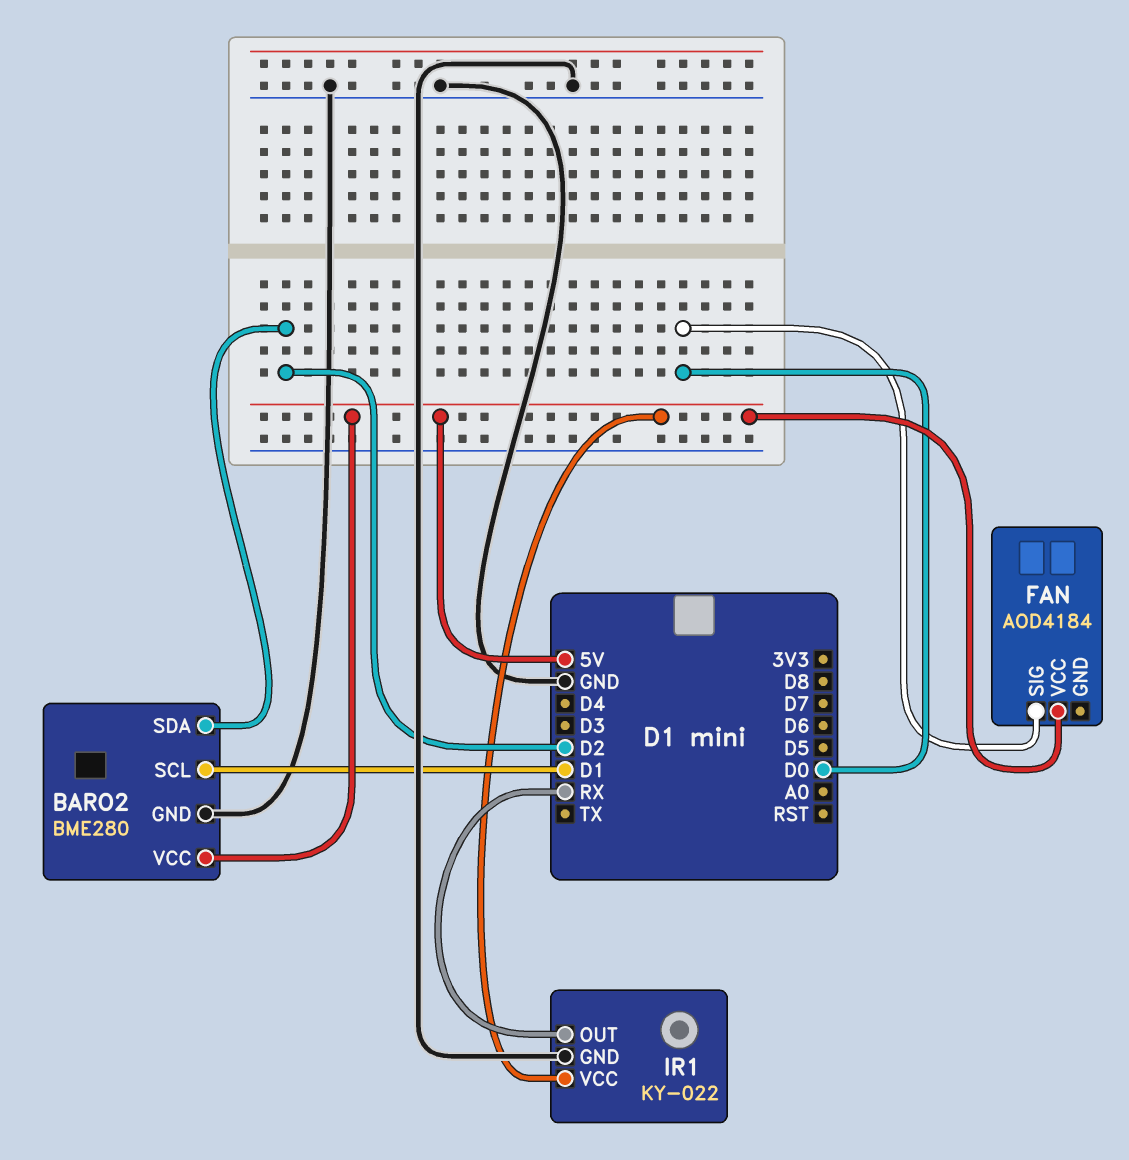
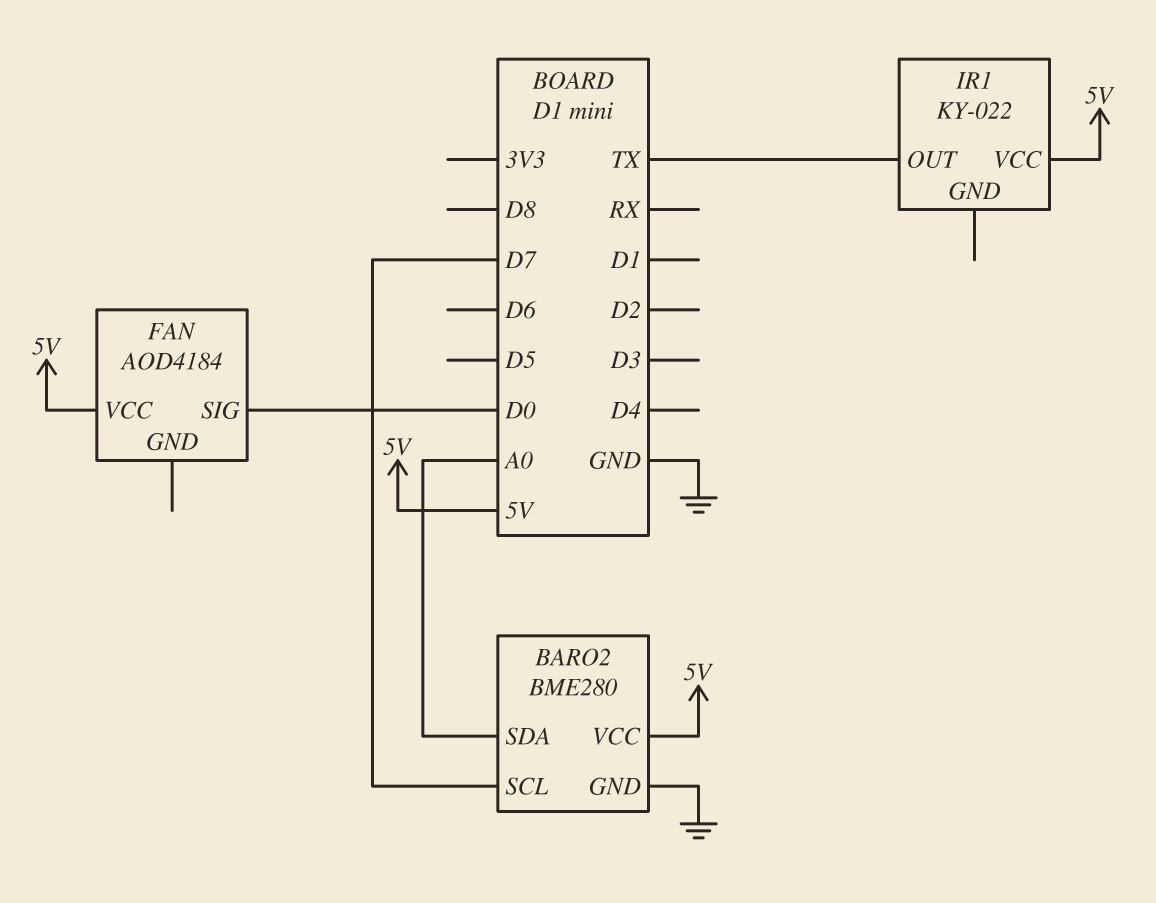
BARO2 pin SCL: D1 -> D7
BARO2 pin SDA: D2 -> A0
IR1 pin GND: GND -> none
IR1 pin OUT: RX -> TX

